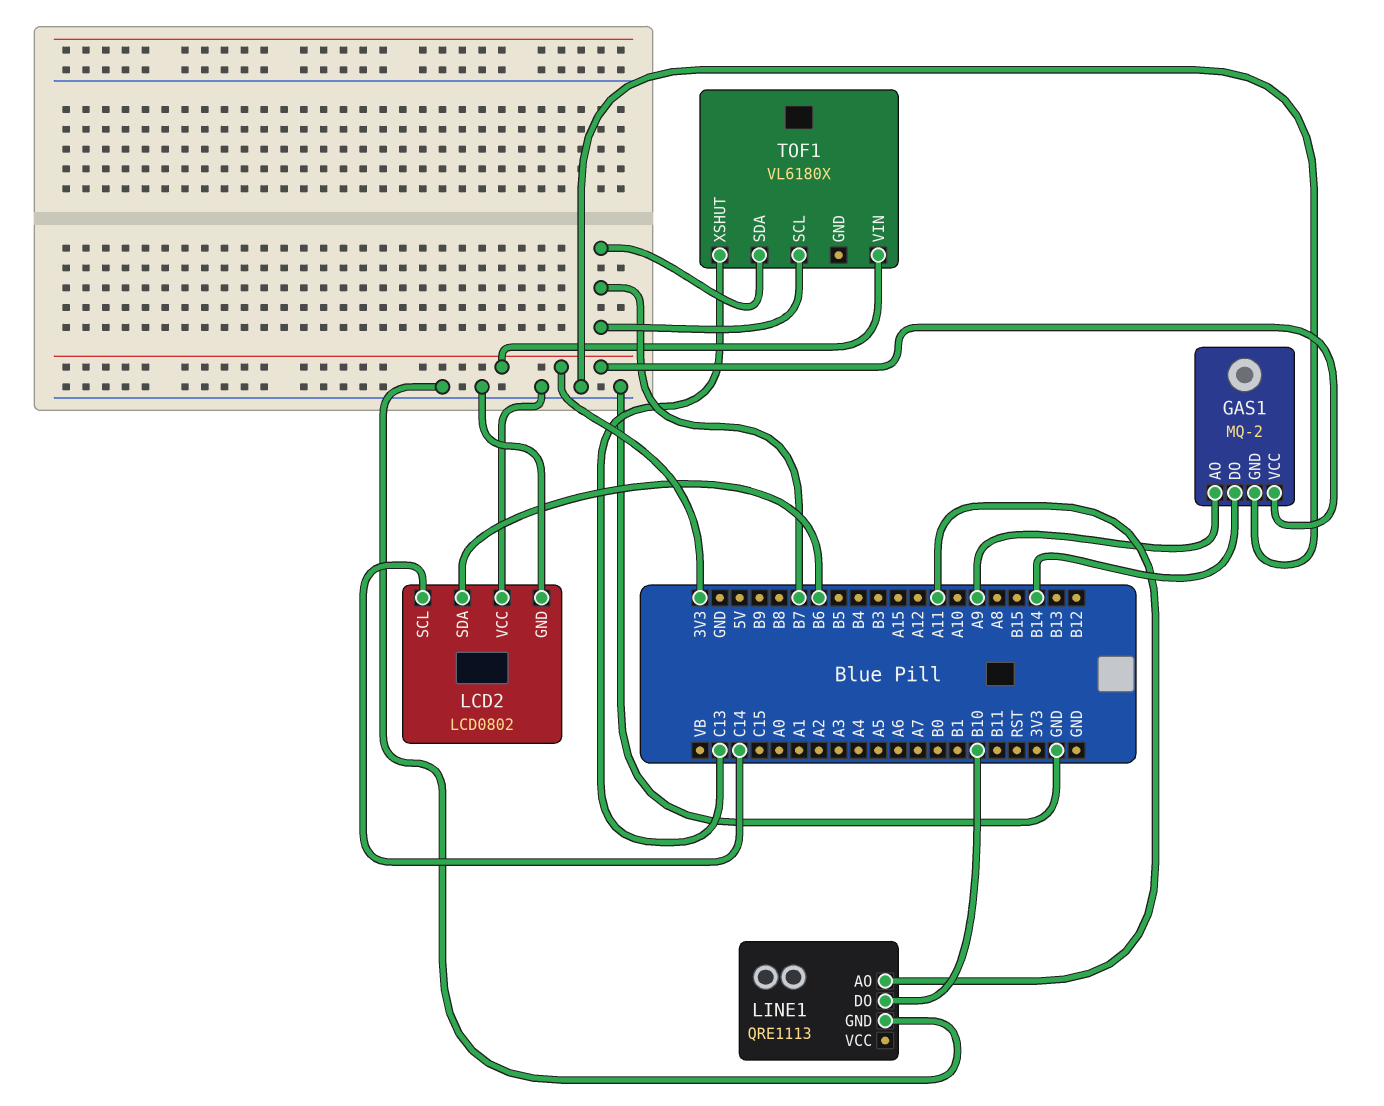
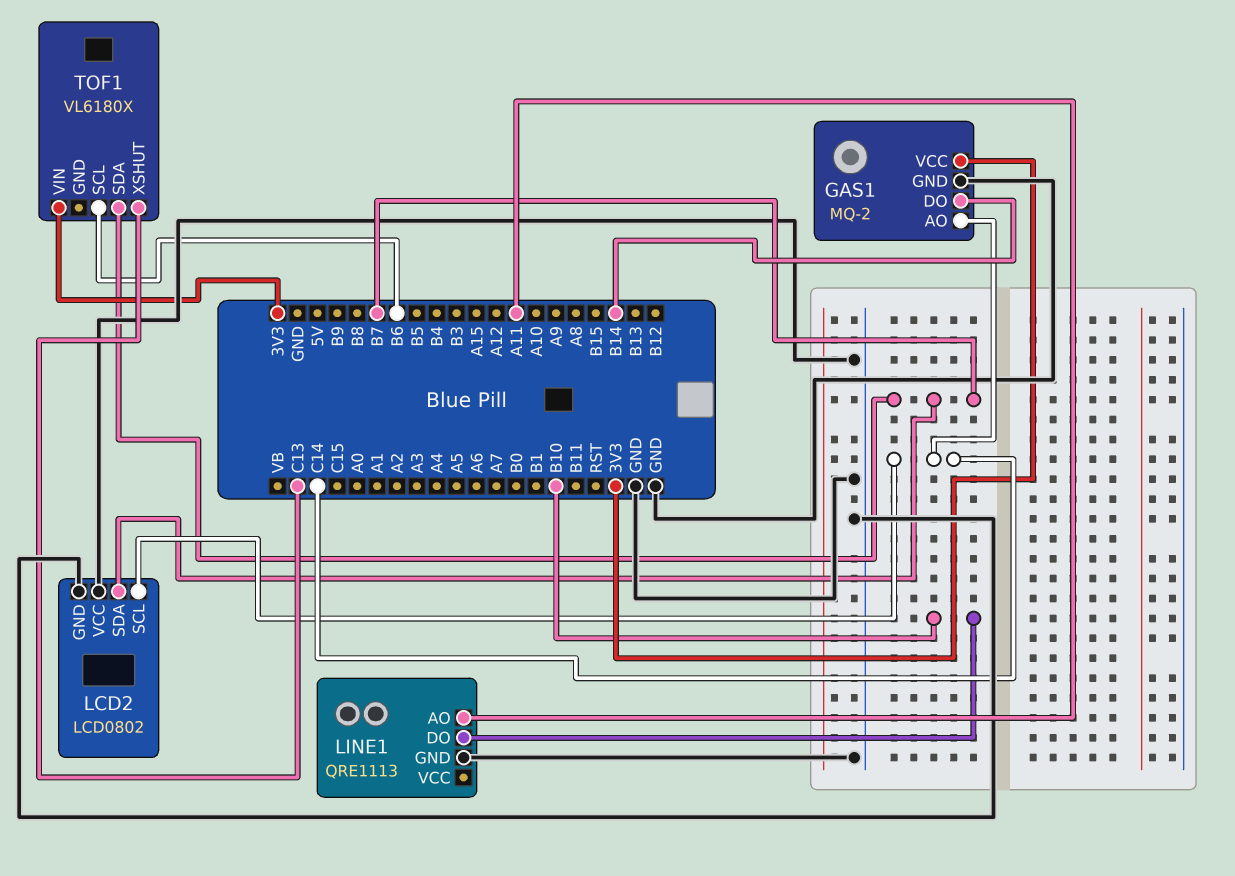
GAS1 pin AO: A9 -> C14
LCD2 pin SDA: B6 -> B7
TOF1 pin SCL: B7 -> B6

